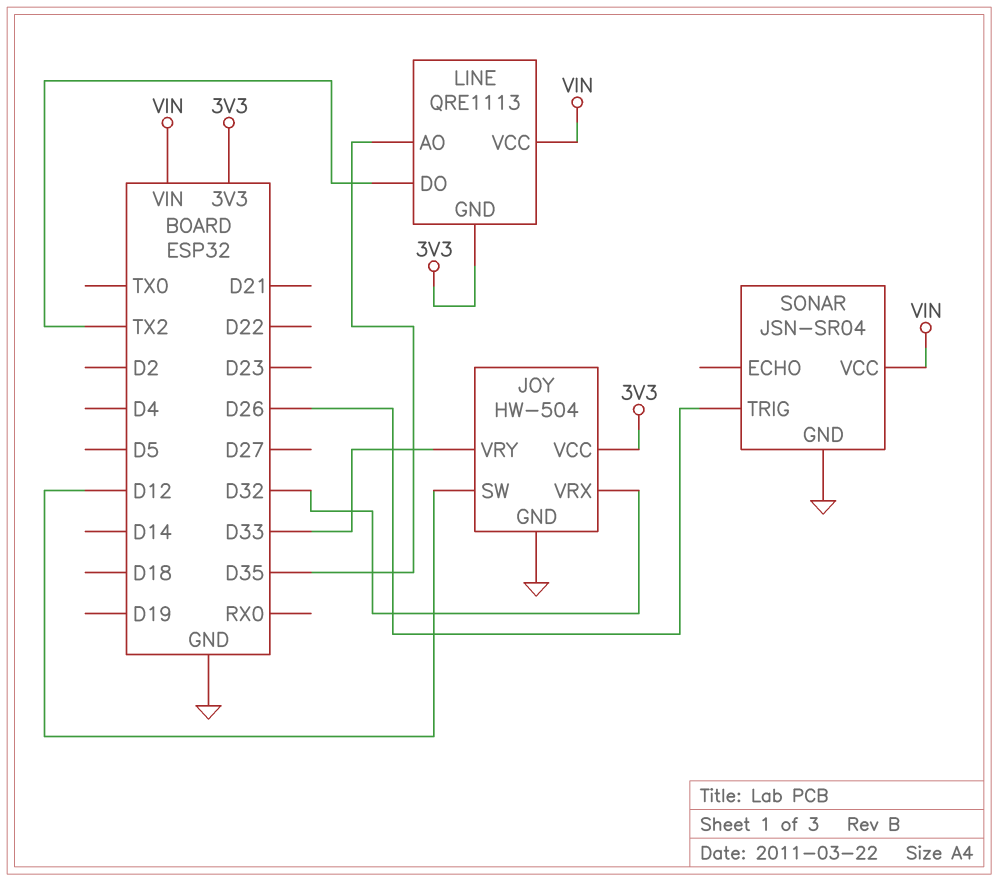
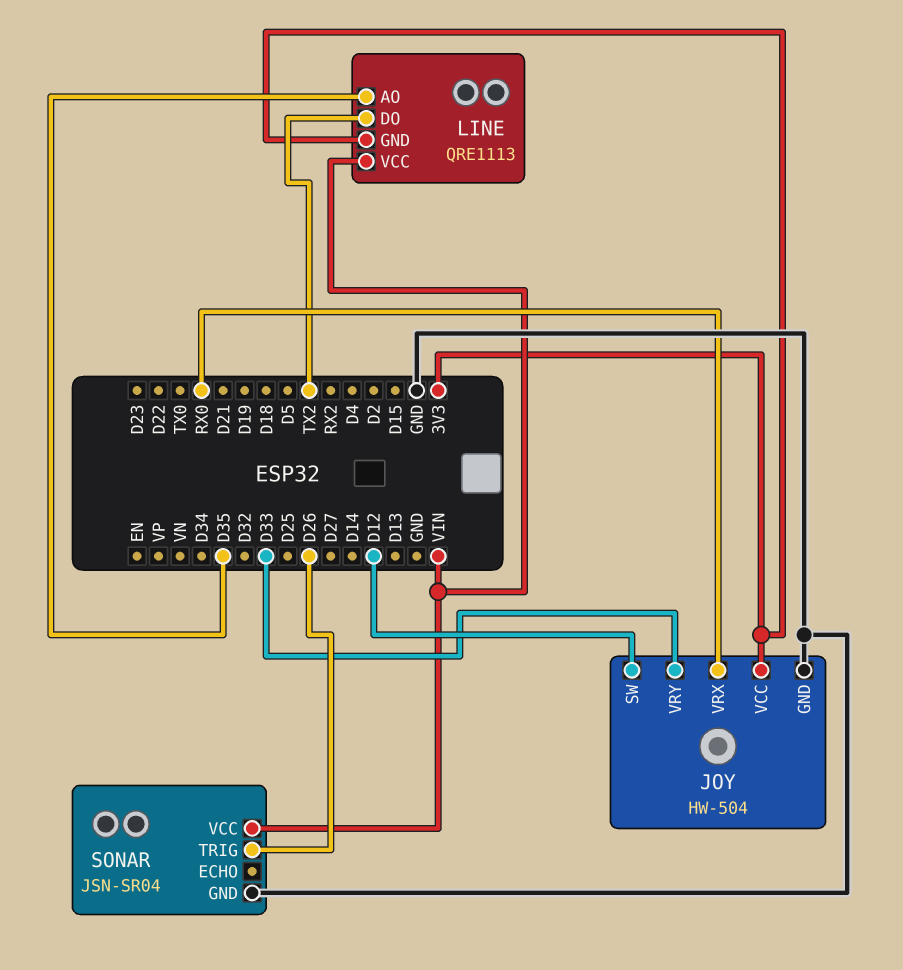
JOY pin VRX: D32 -> RX0

